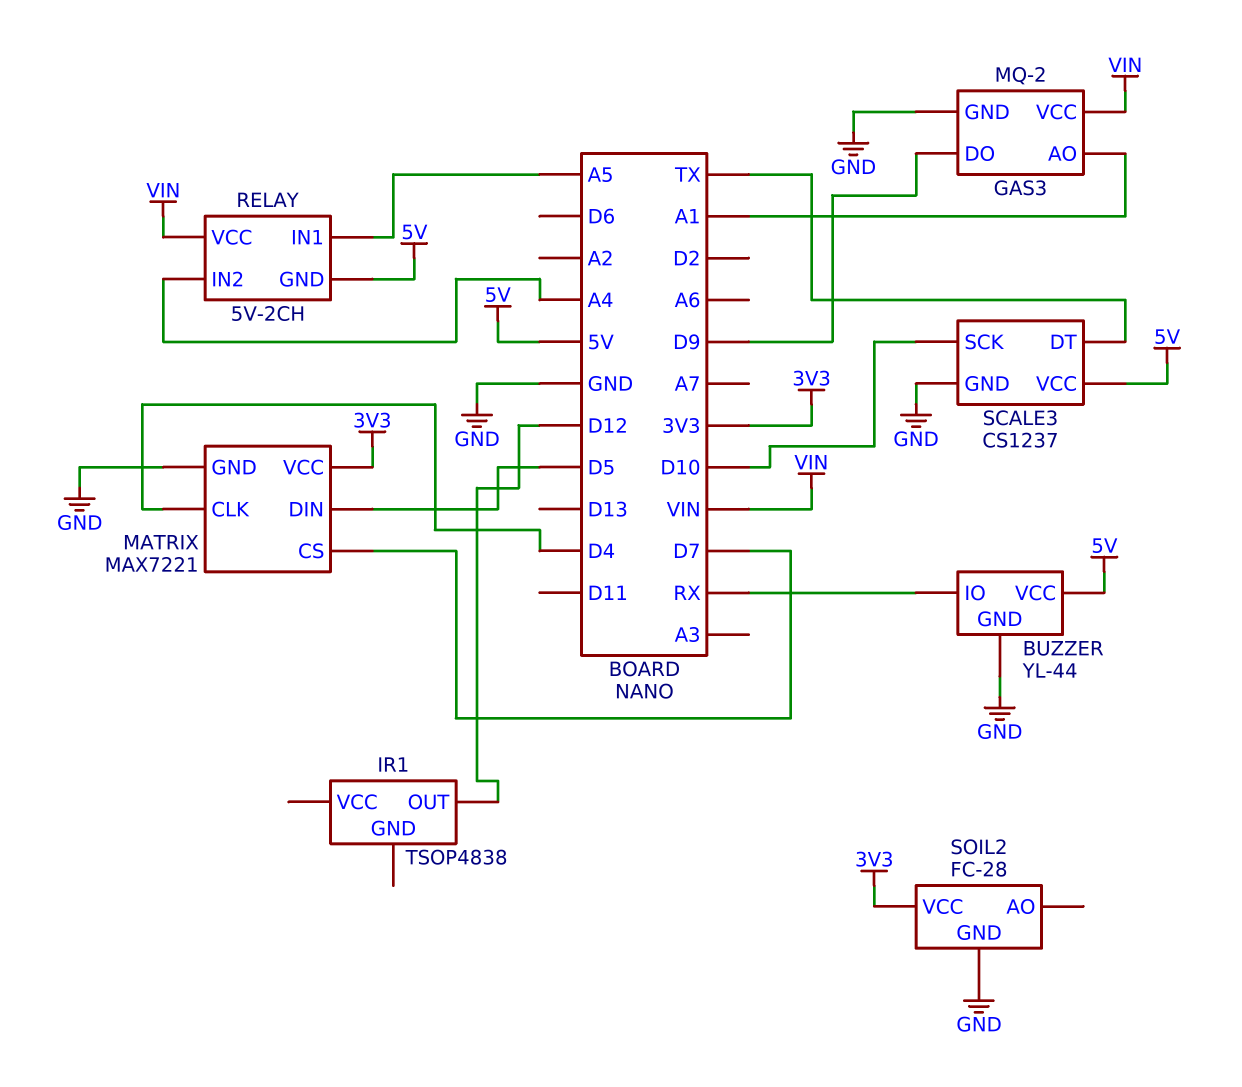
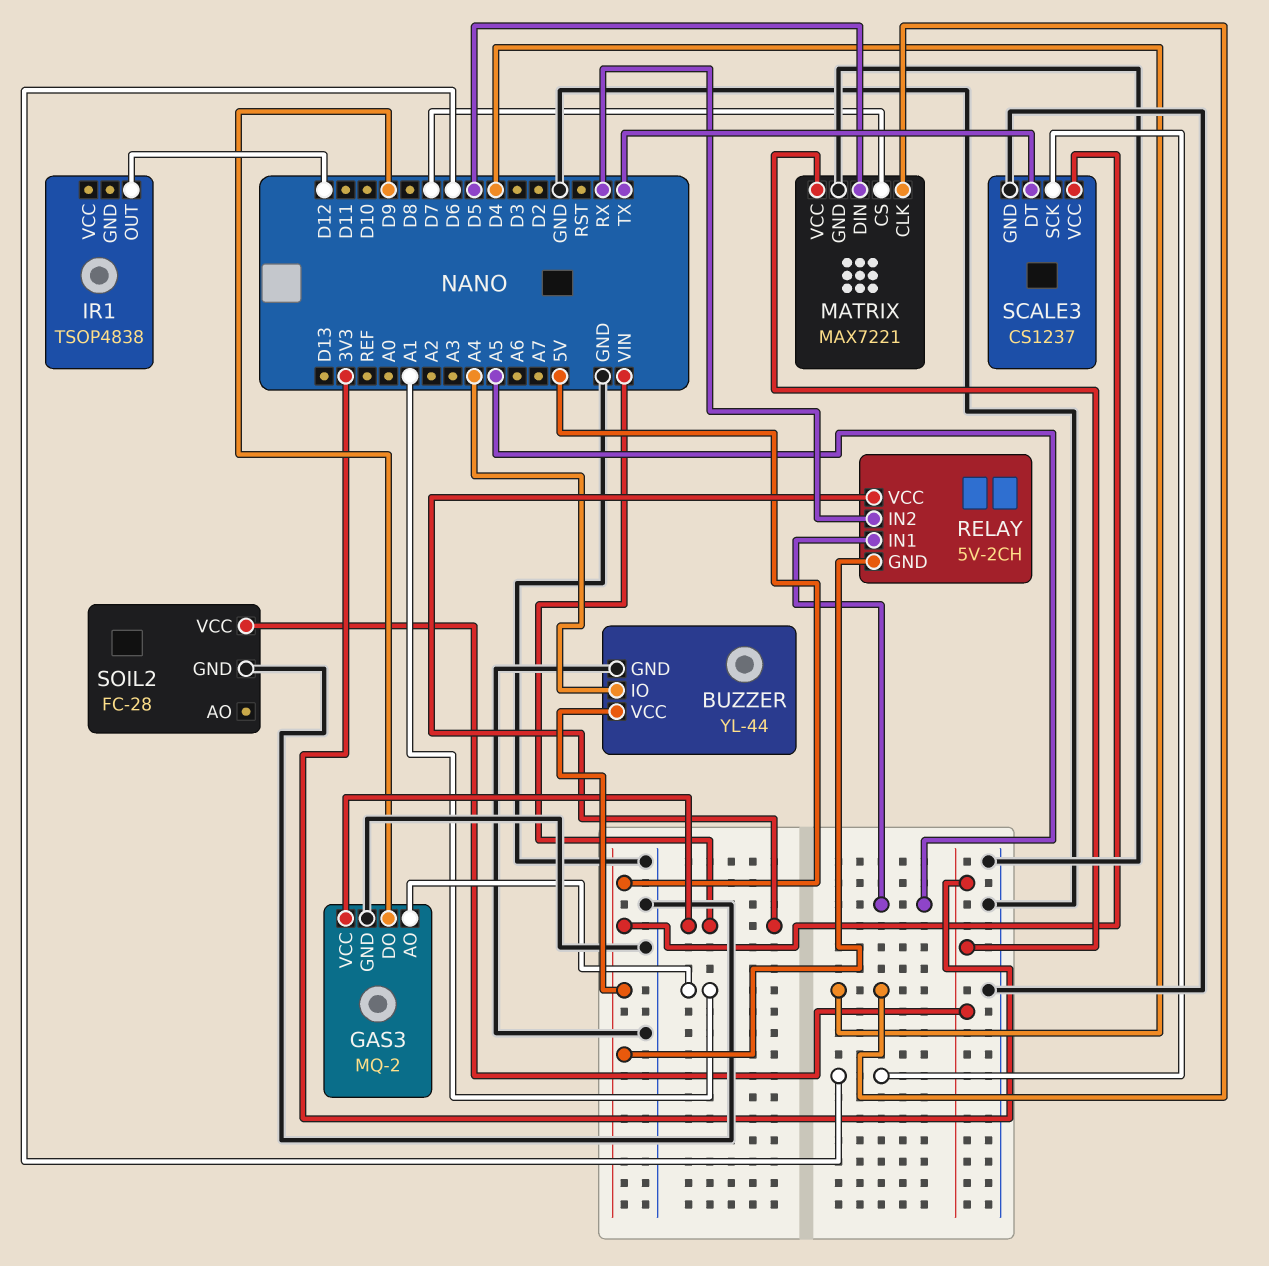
BUZZER pin IO: RX -> A4
RELAY pin IN2: A4 -> RX
SCALE3 pin SCK: D10 -> D6

